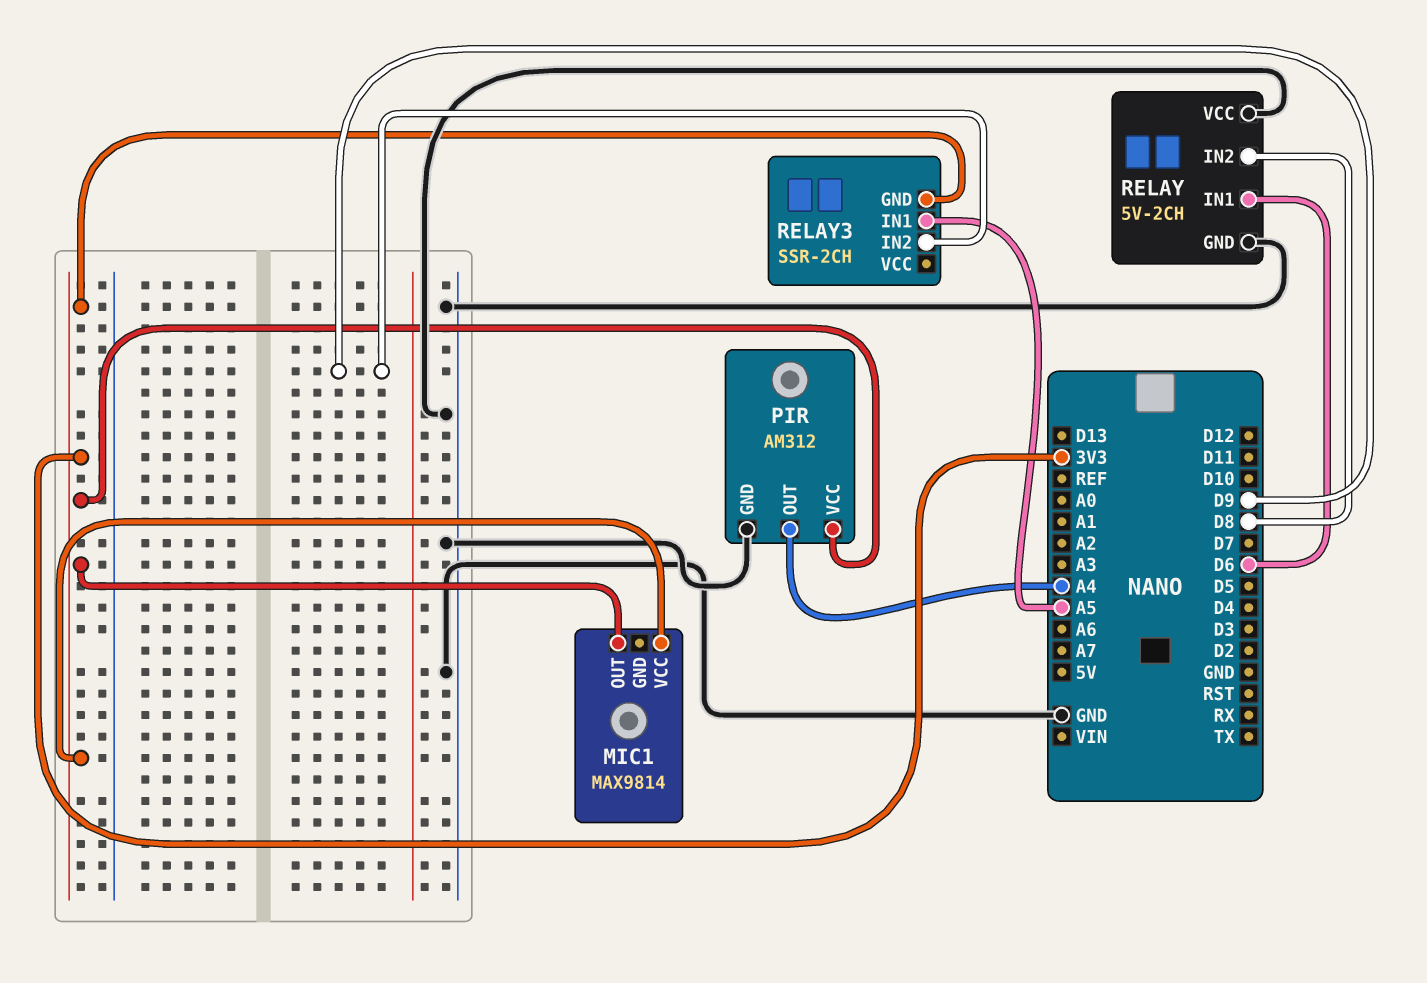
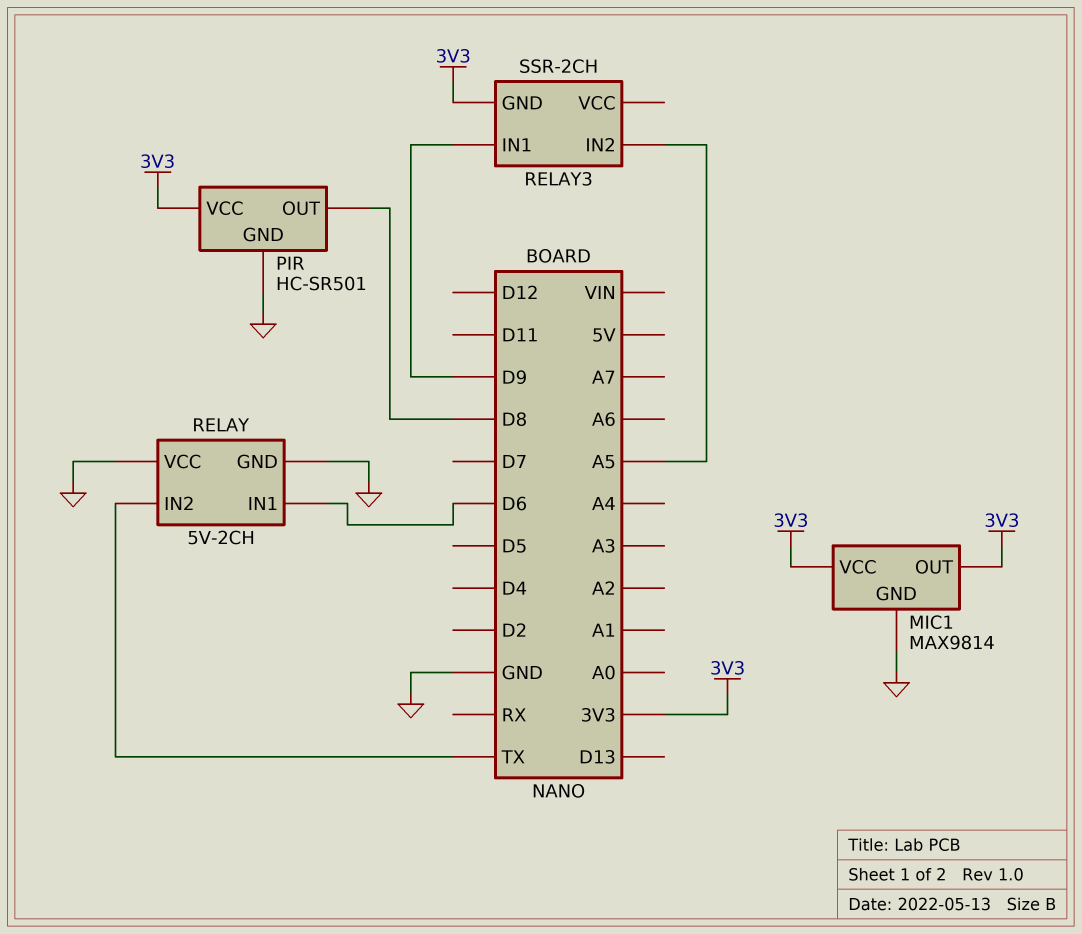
MIC1 pin GND: none -> GND
PIR: AM312 -> HC-SR501
PIR pin OUT: A4 -> D8
RELAY pin IN2: D8 -> TX
RELAY3 pin IN1: A5 -> D9
RELAY3 pin IN2: D9 -> A5

